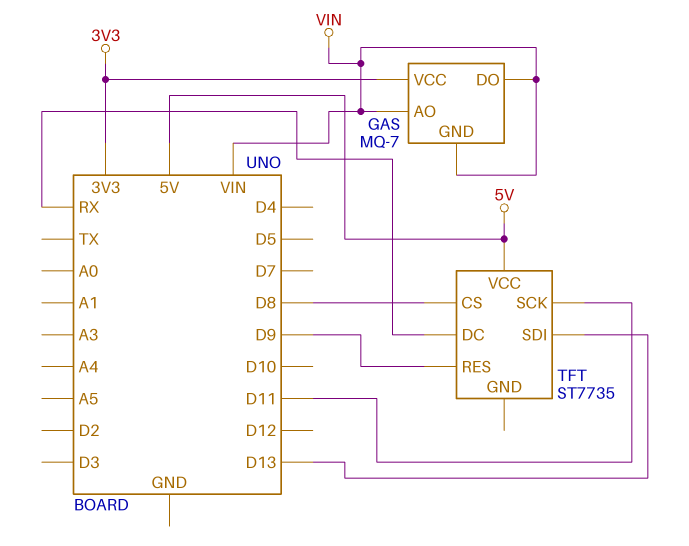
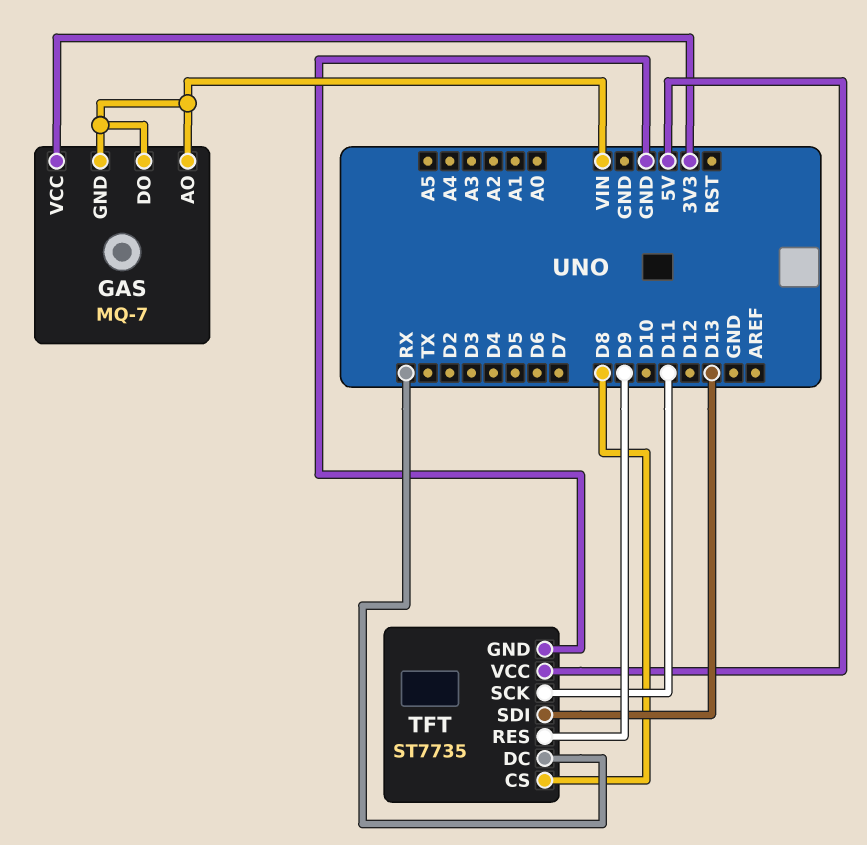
TFT pin GND: none -> GND

